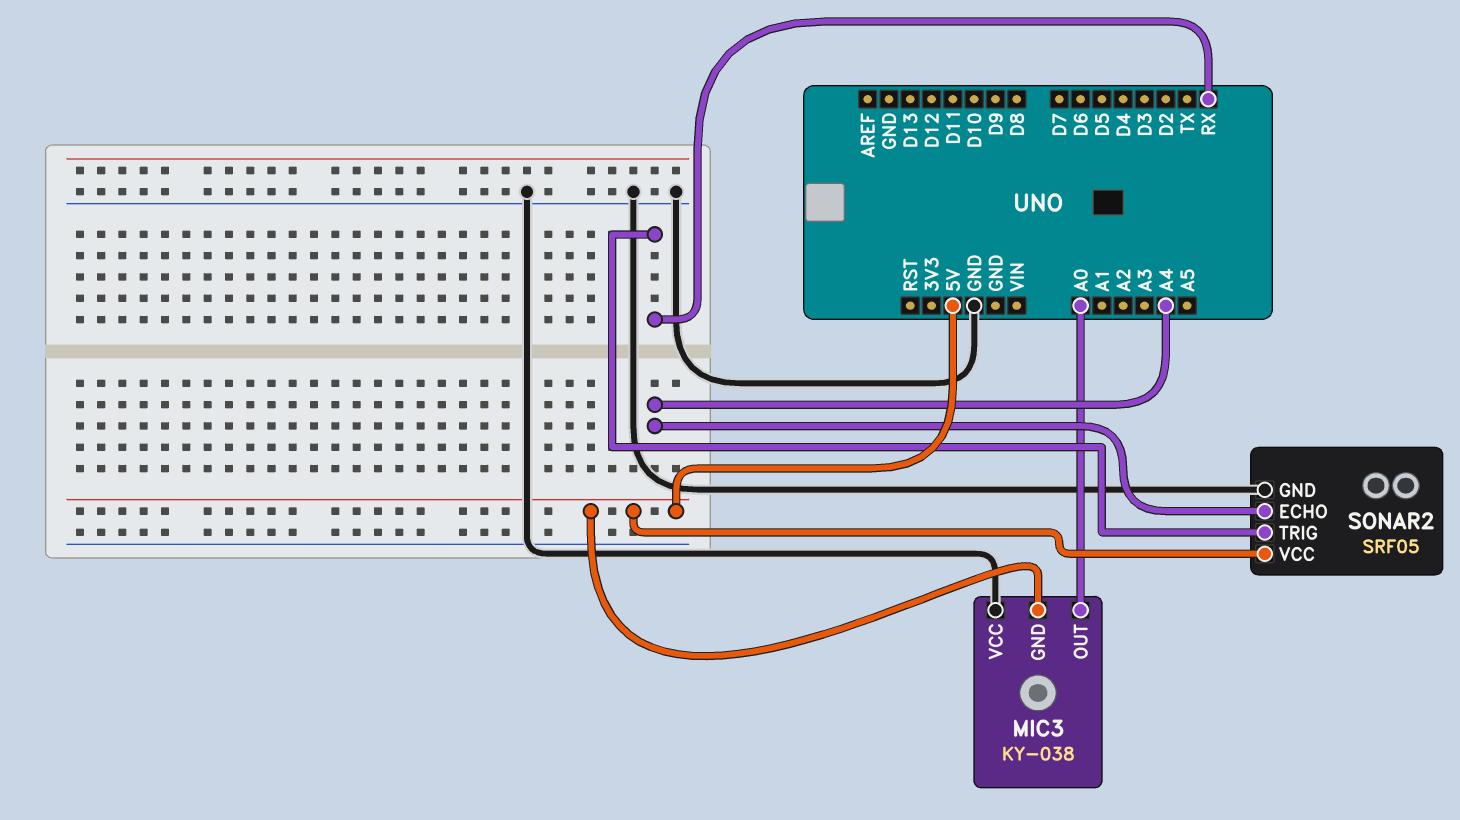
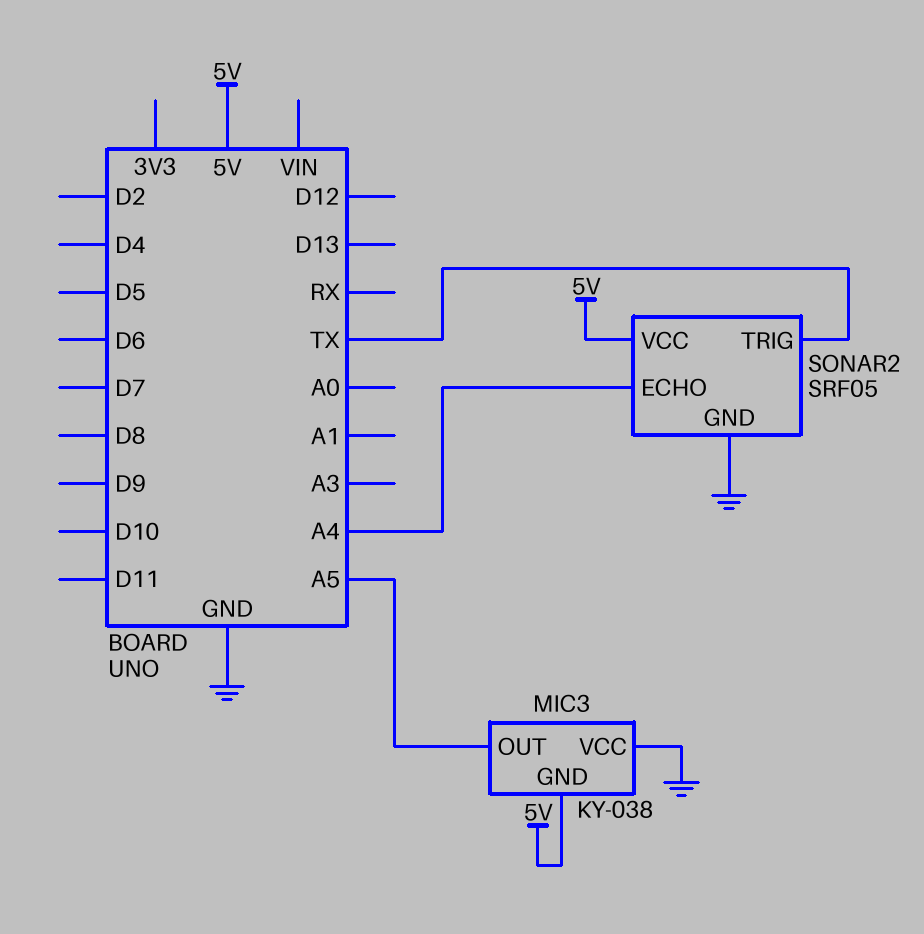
MIC3 pin OUT: A0 -> A5
SONAR2 pin TRIG: RX -> TX

